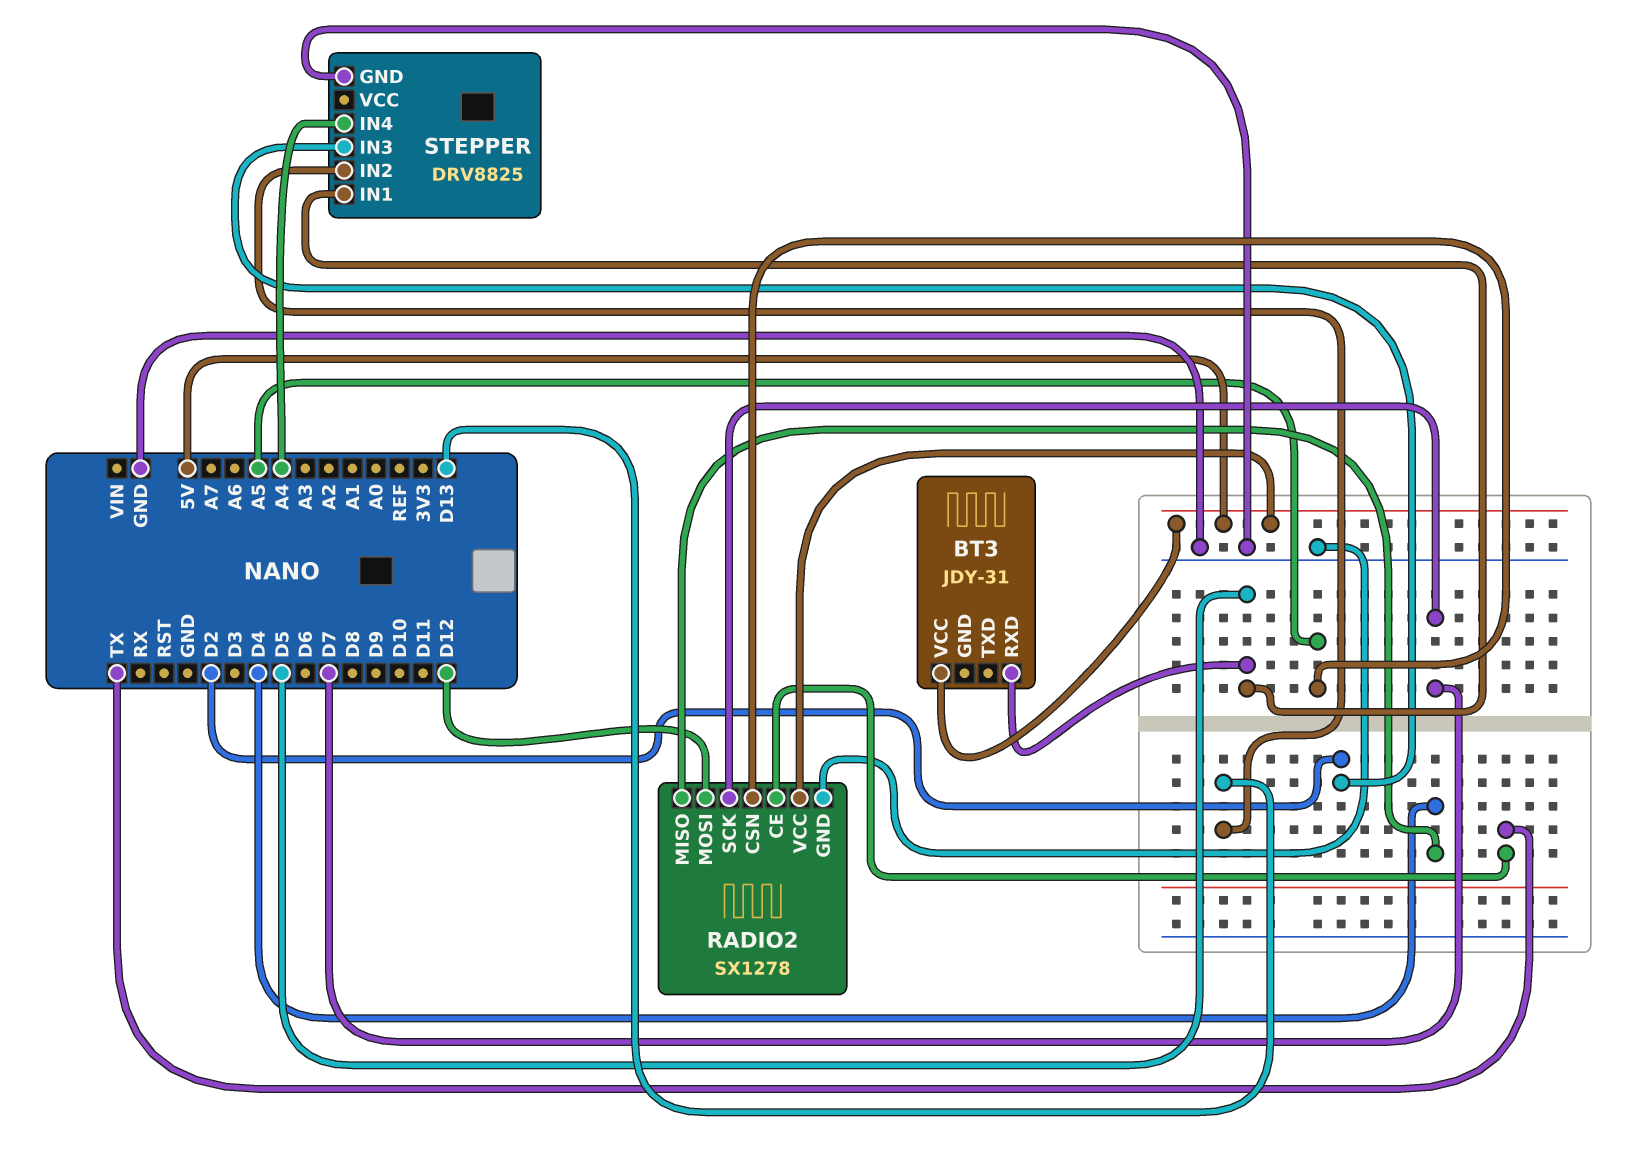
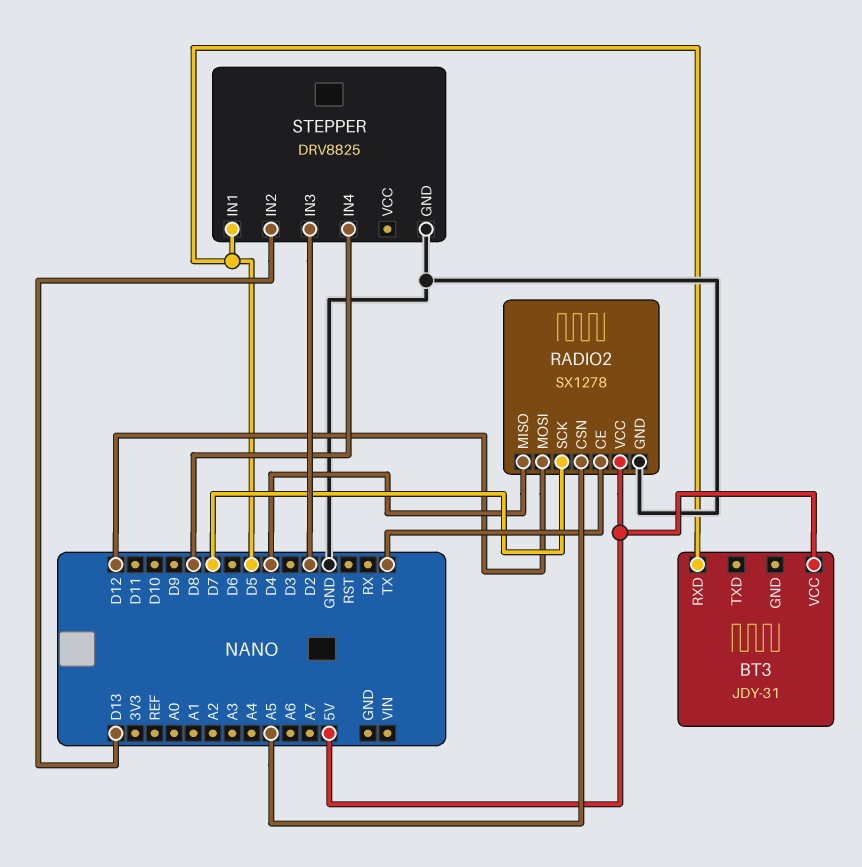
STEPPER pin IN4: A4 -> D8

